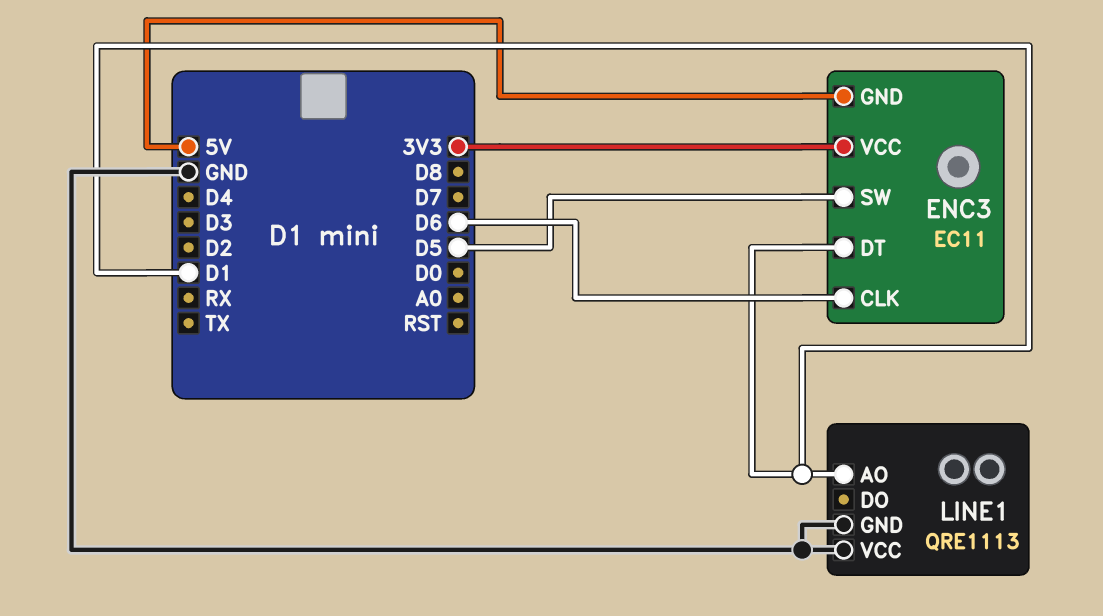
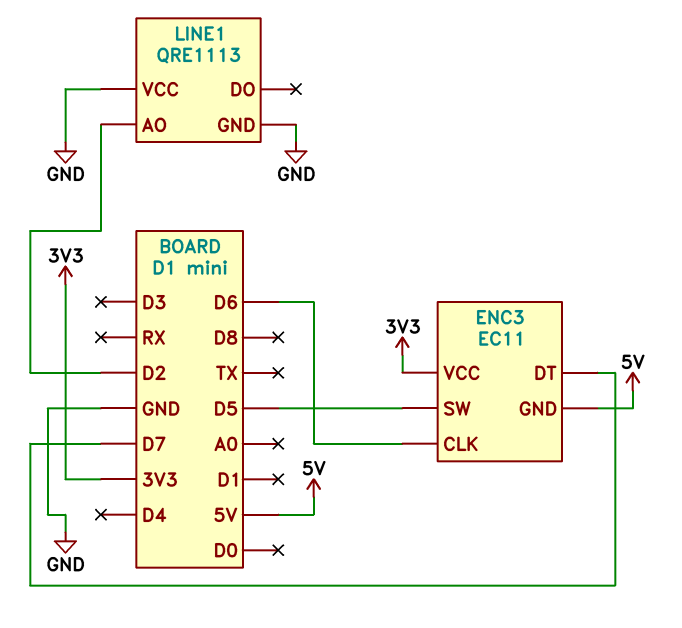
ENC3 pin DT: D1 -> D7
LINE1 pin AO: D1 -> D2

